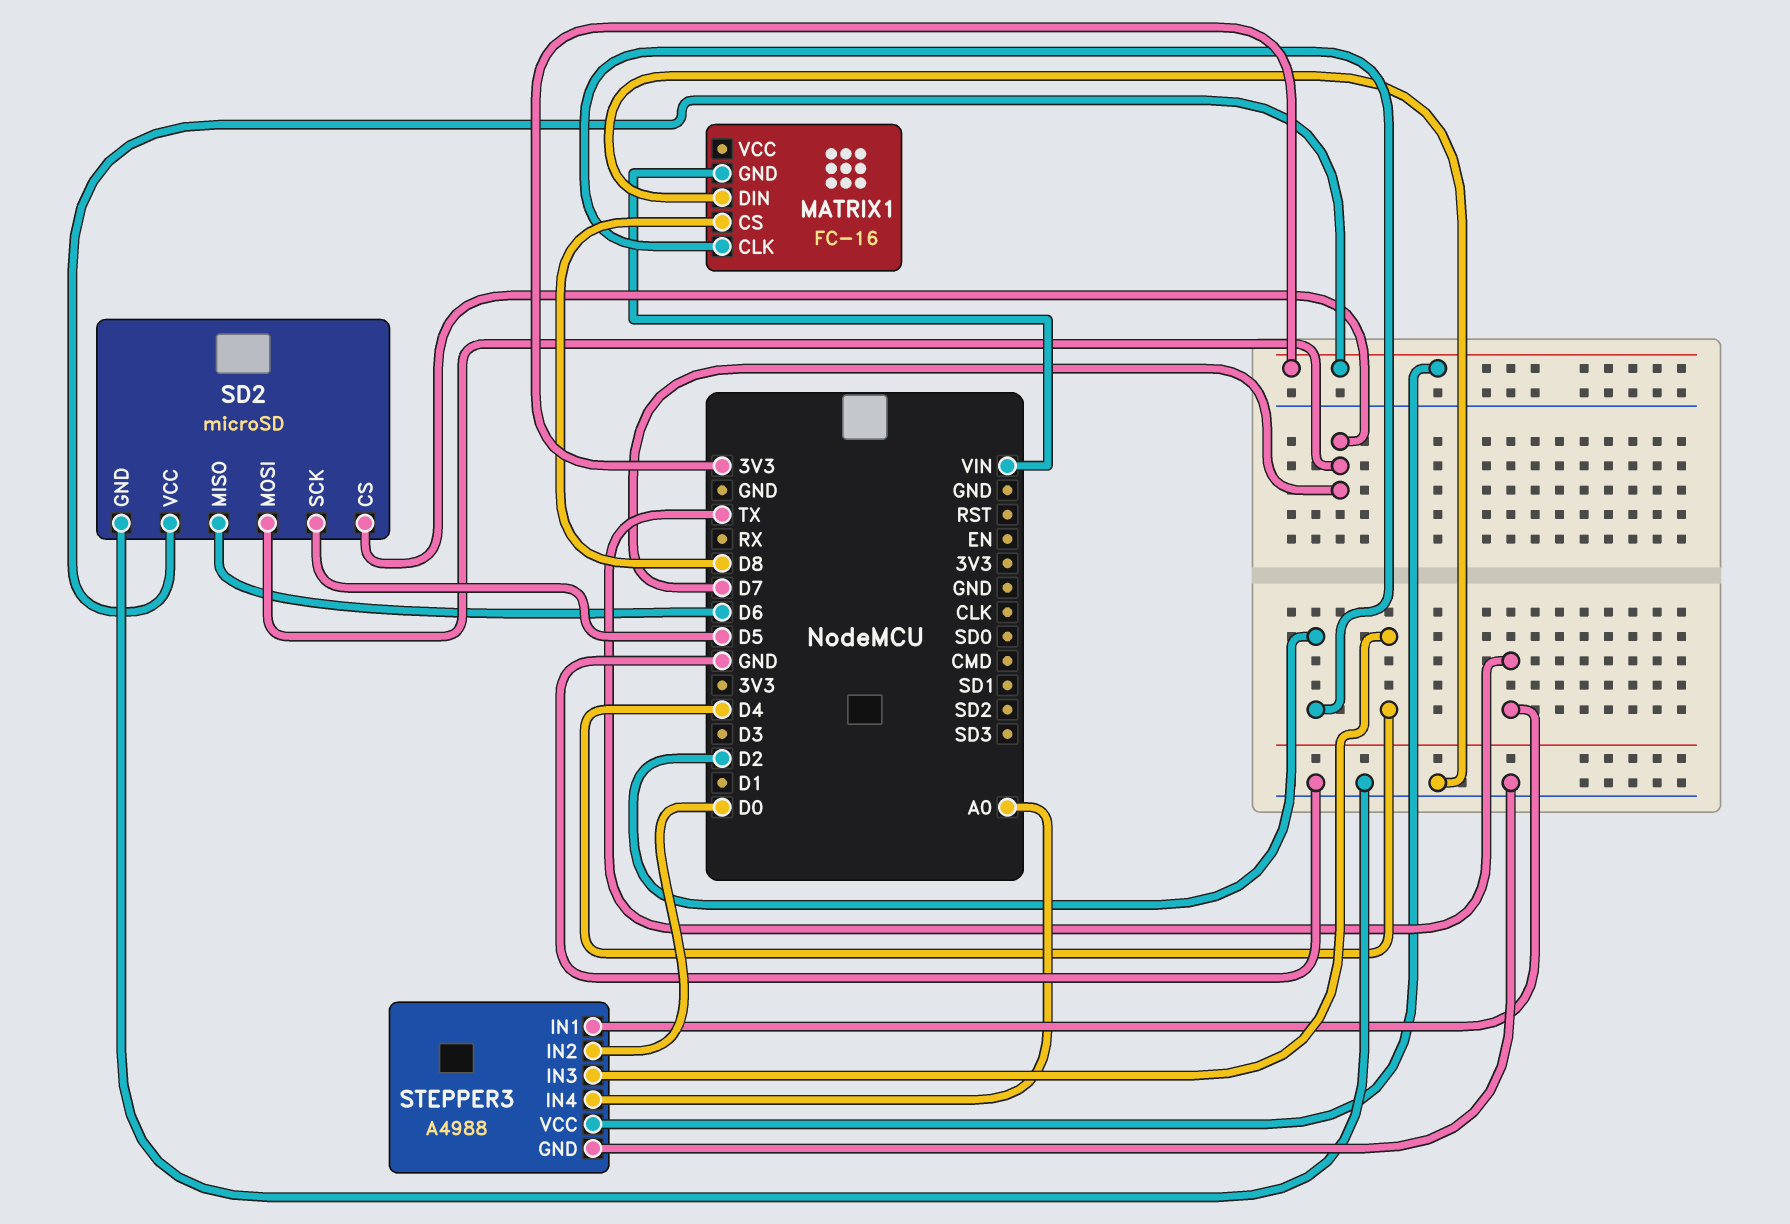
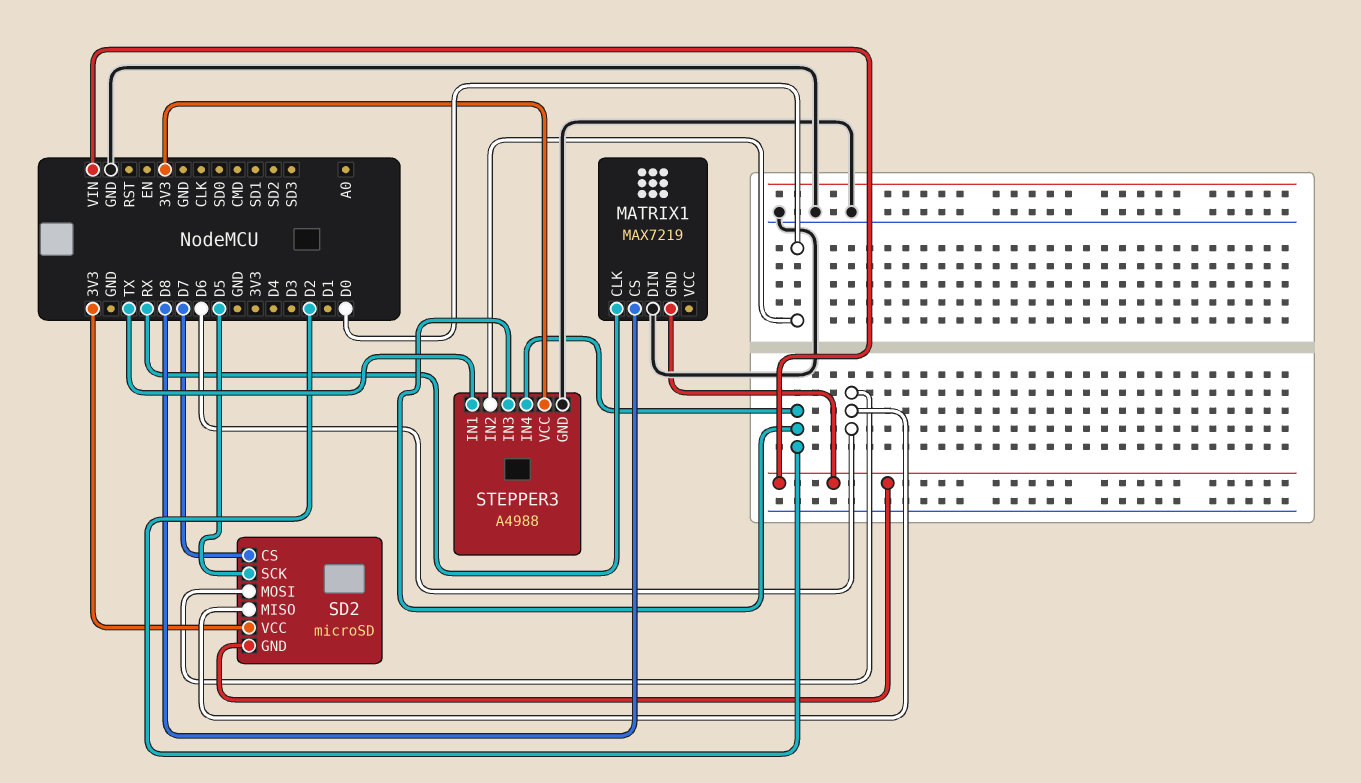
MATRIX1: FC-16 -> MAX7219
MATRIX1 pin CLK: D2 -> RX
SD2 pin GND: GND -> VIN
SD2 pin MOSI: D7 -> D6
STEPPER3 pin IN3: D4 -> D2
STEPPER3 pin IN4: A0 -> D2

